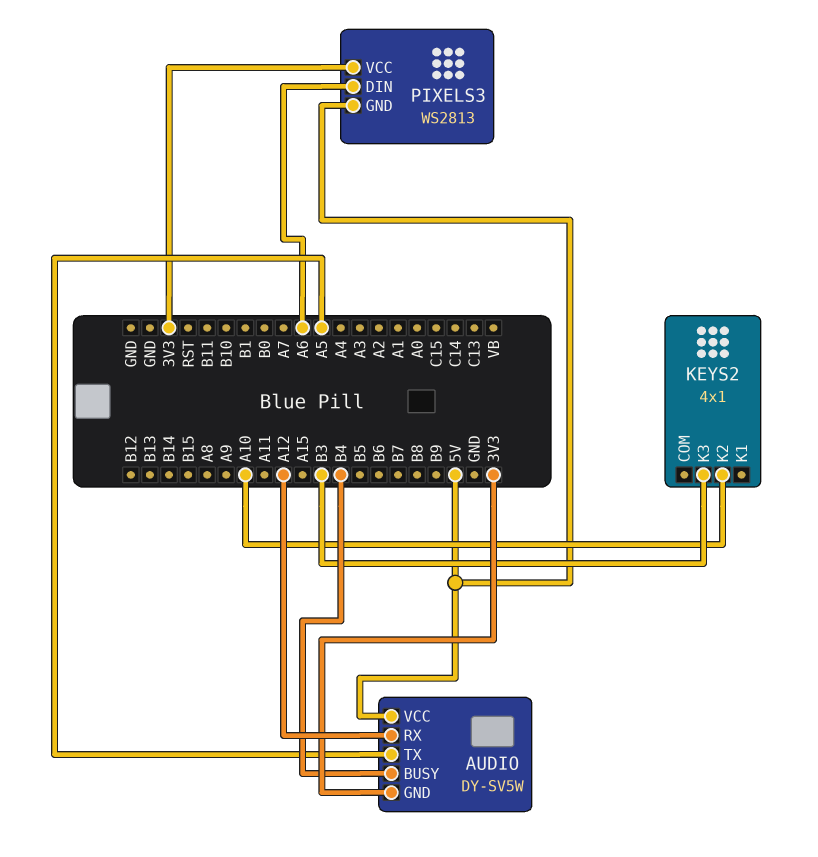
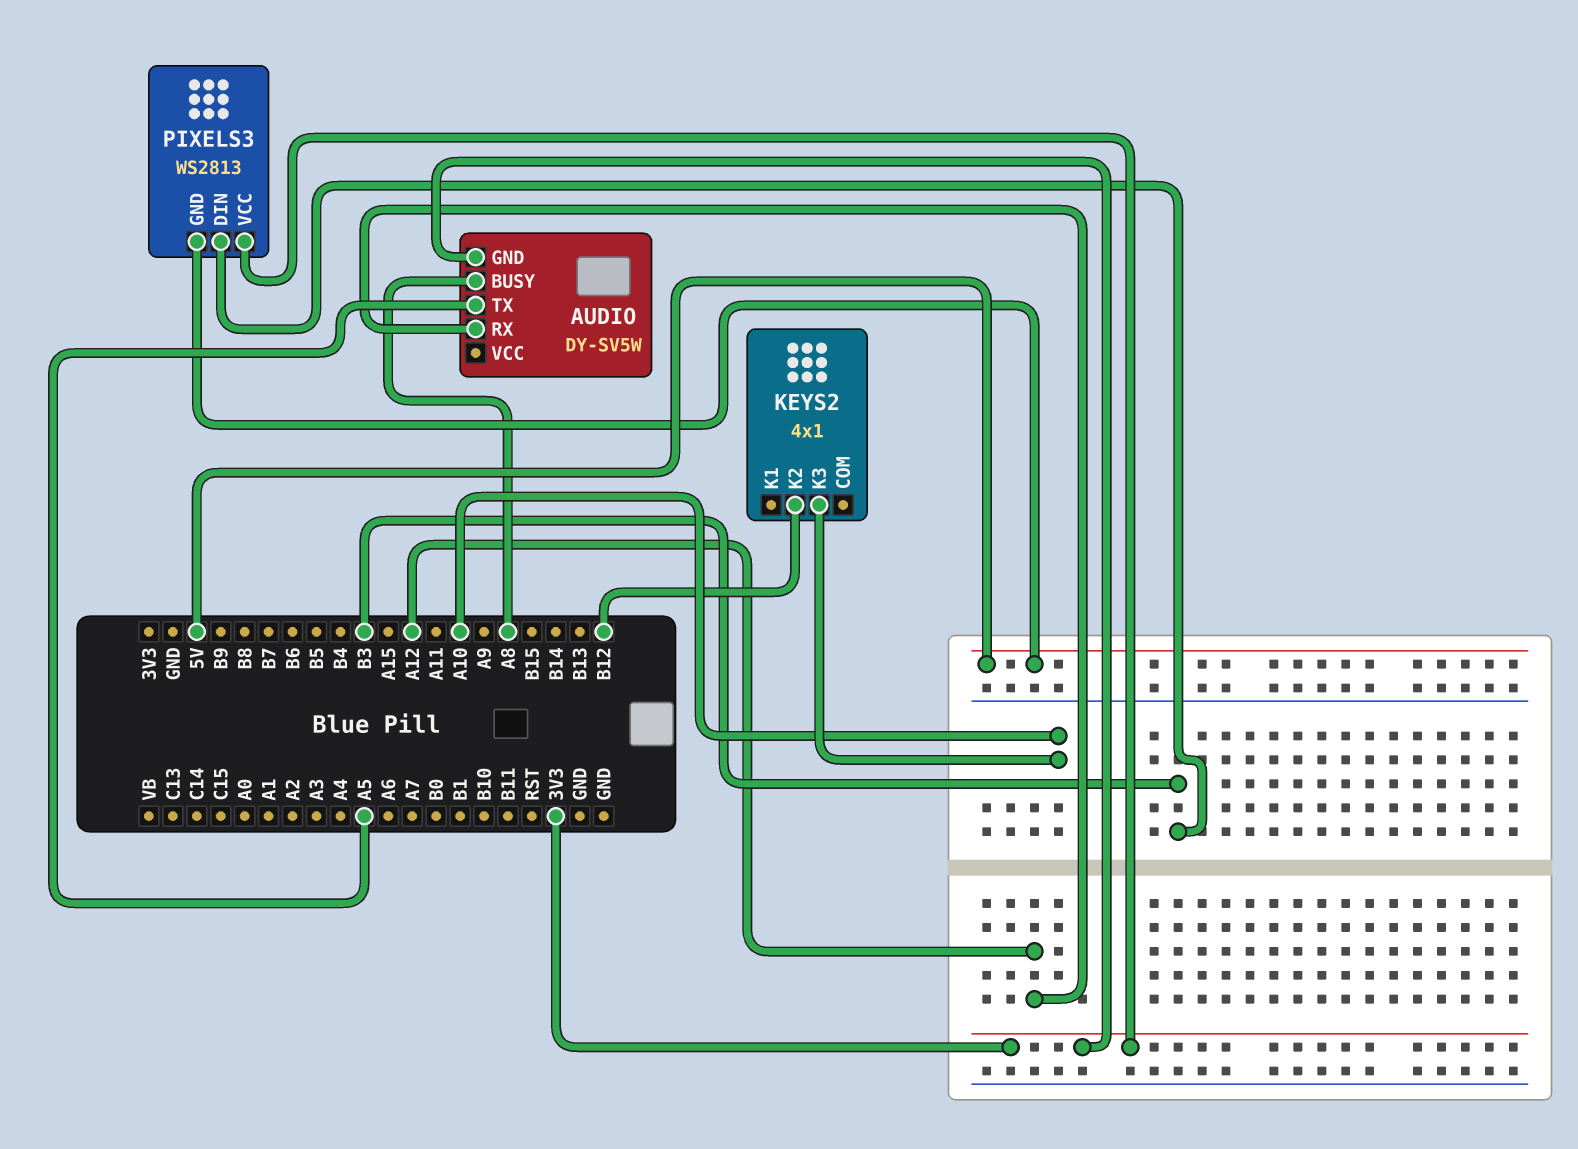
AUDIO pin BUSY: B4 -> A8
AUDIO pin VCC: 5V -> none
KEYS2 pin K2: A10 -> B12
KEYS2 pin K3: B3 -> A10
PIXELS3 pin DIN: A6 -> B3

